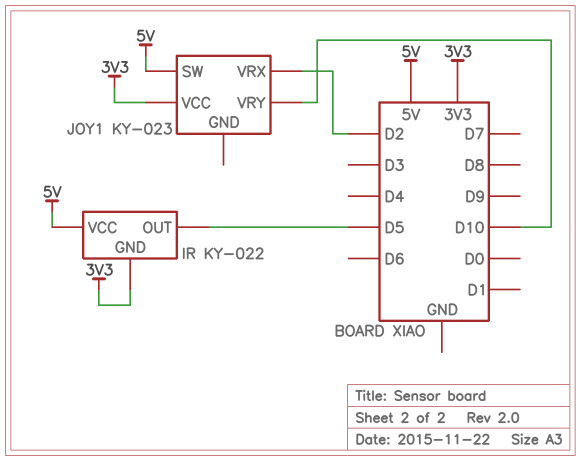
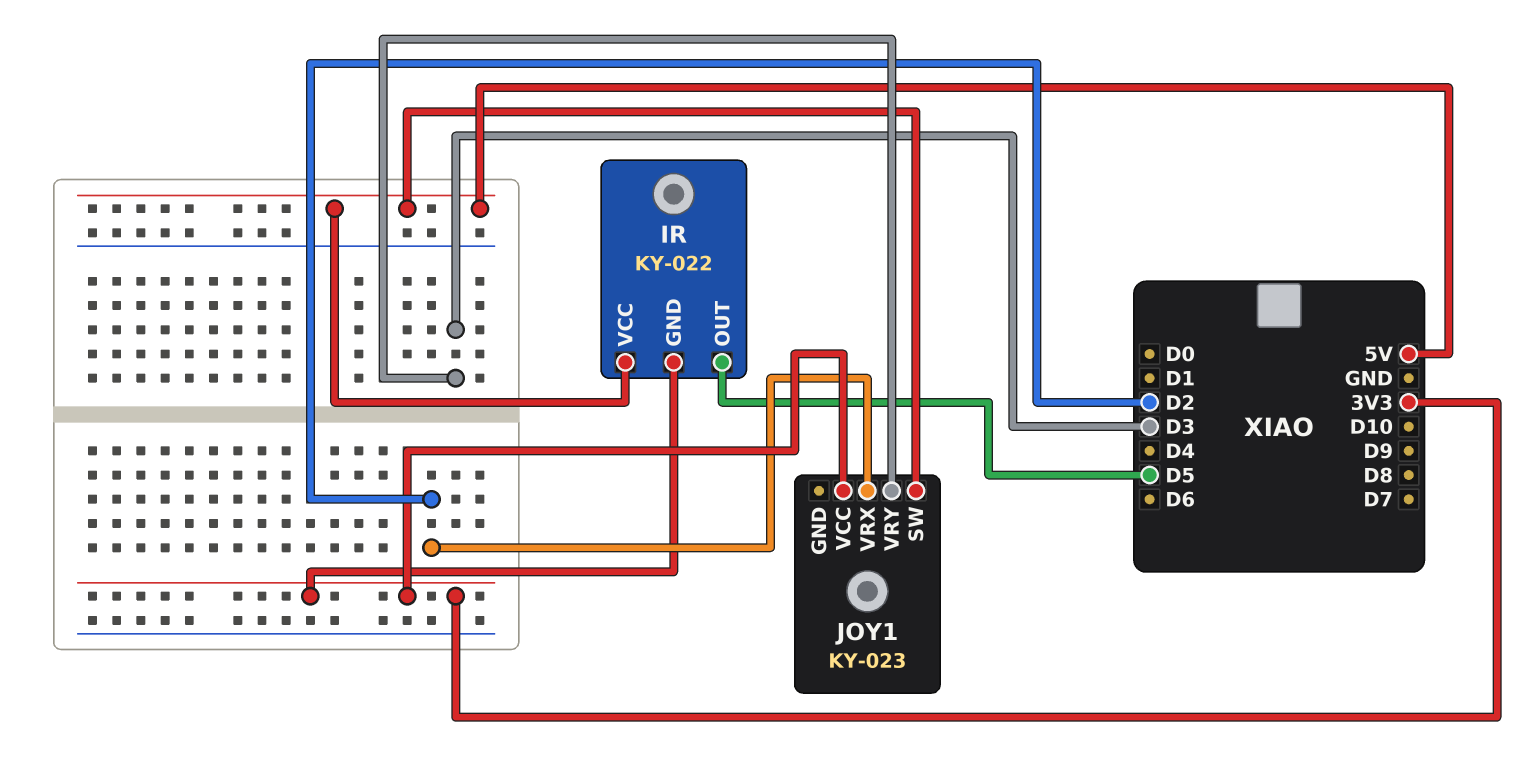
JOY1 pin VRY: D10 -> D3

